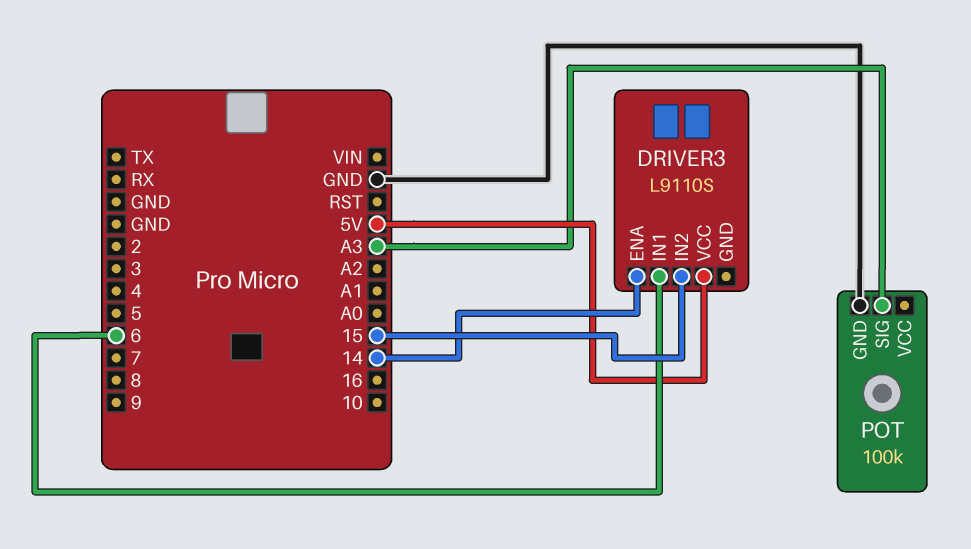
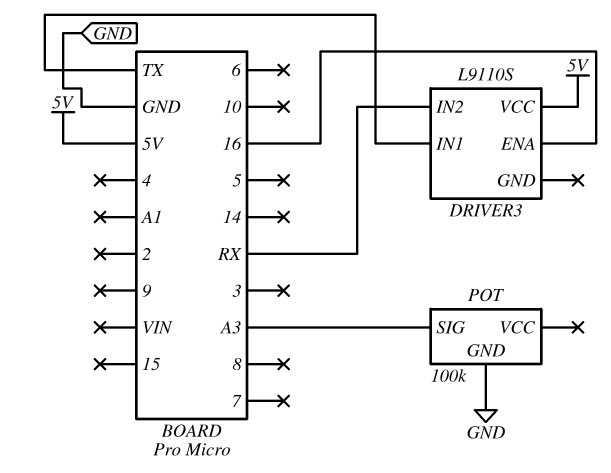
DRIVER3 pin ENA: 14 -> 16
DRIVER3 pin IN1: 6 -> TX
DRIVER3 pin IN2: 15 -> RX

